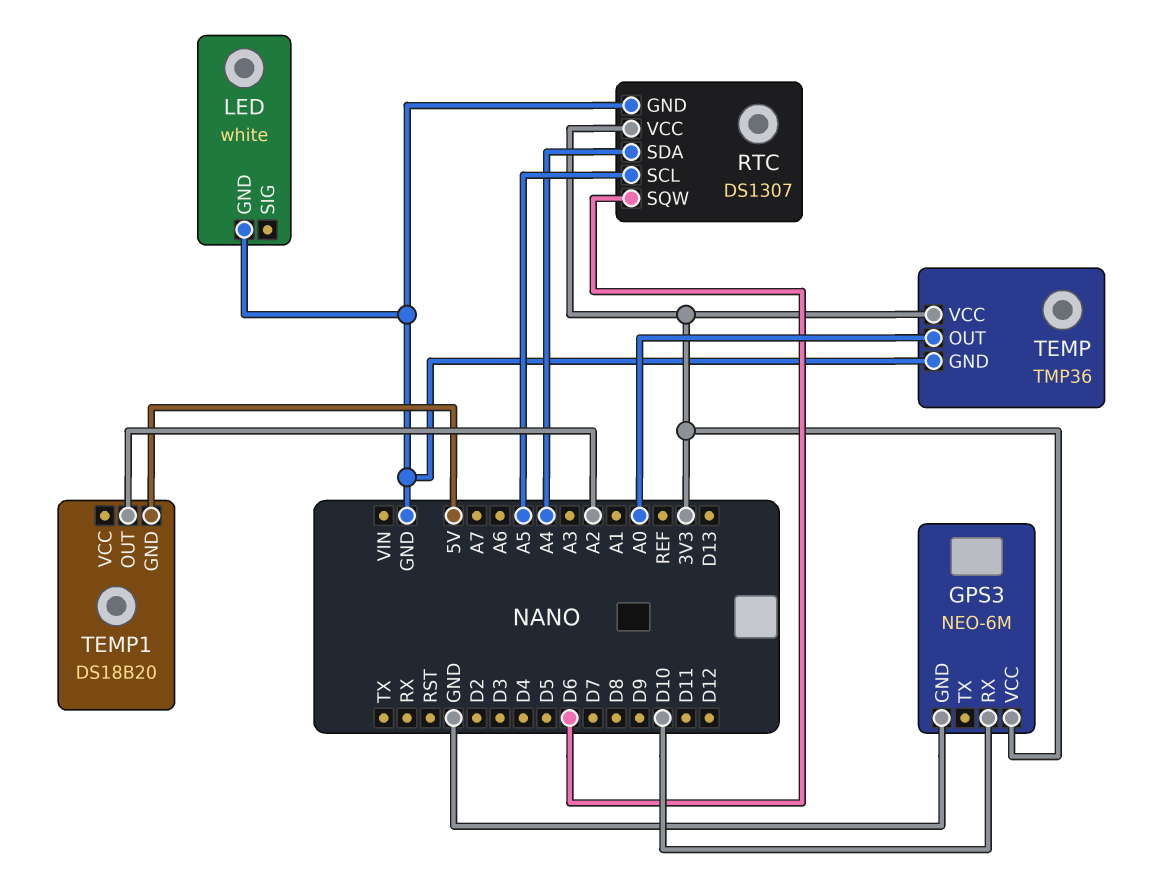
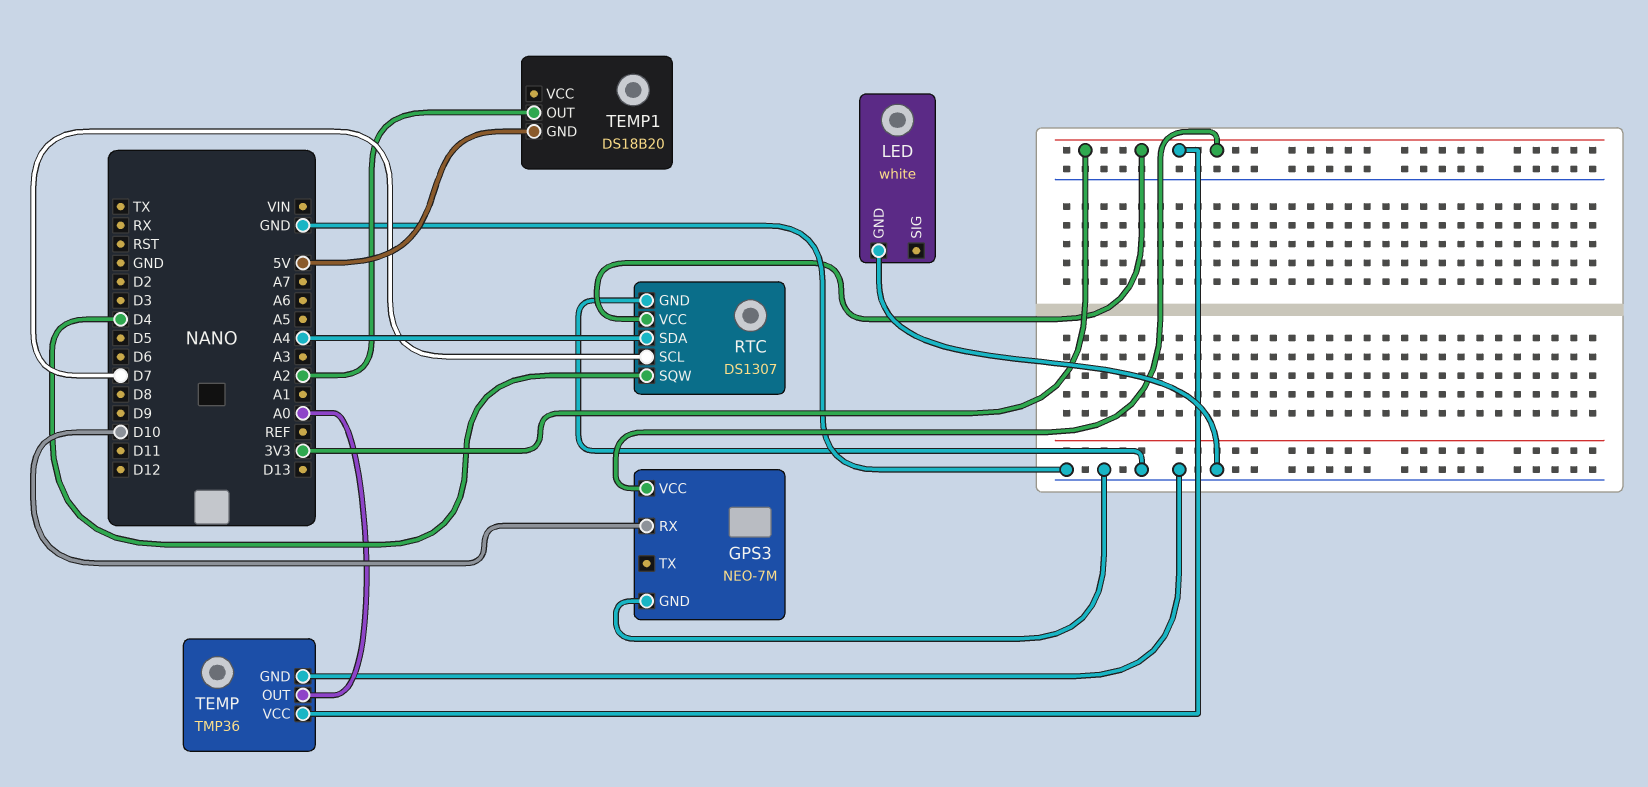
GPS3: NEO-6M -> NEO-7M
RTC pin SCL: A5 -> D7
RTC pin SQW: D6 -> D4

